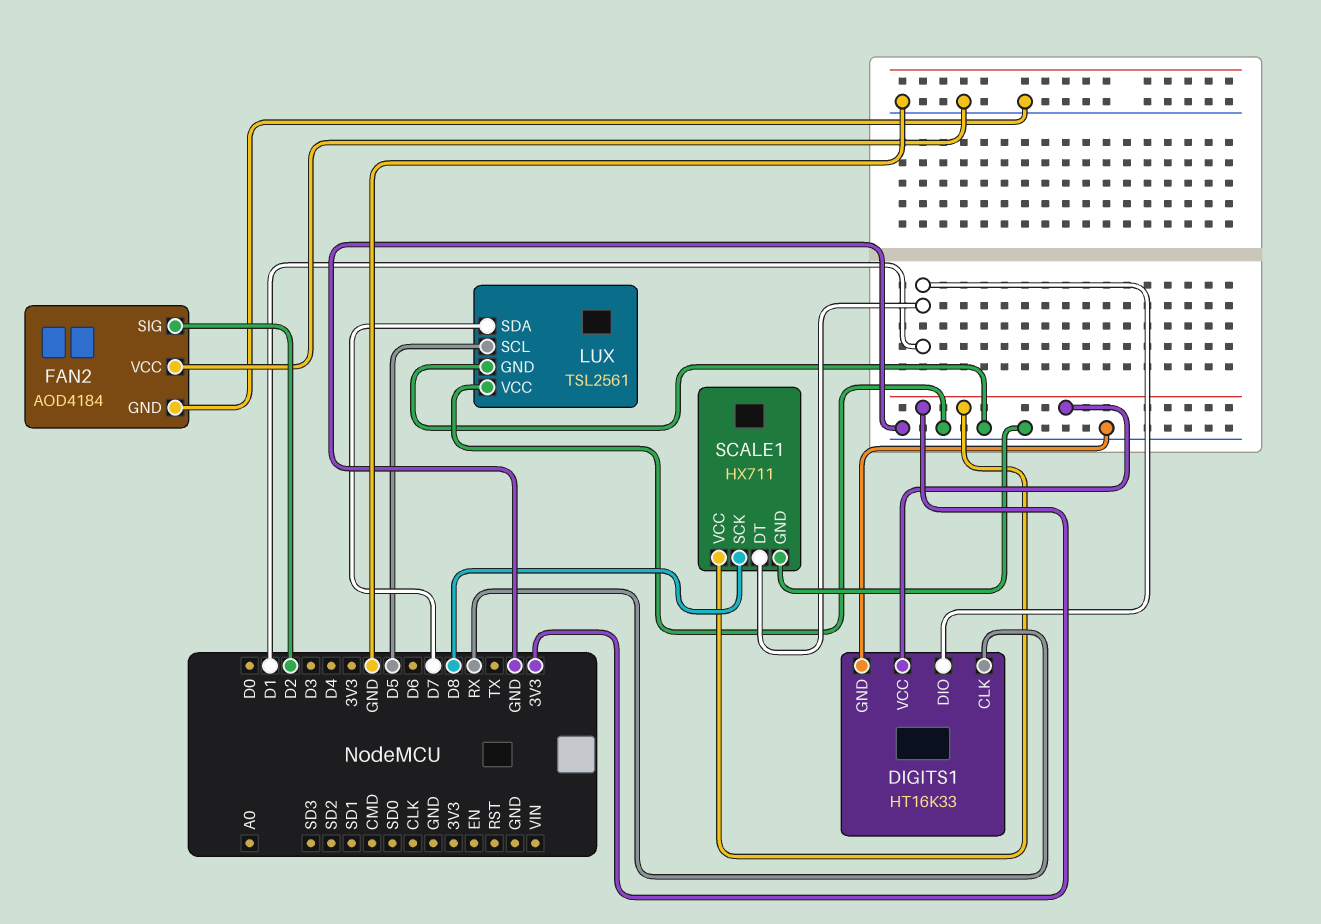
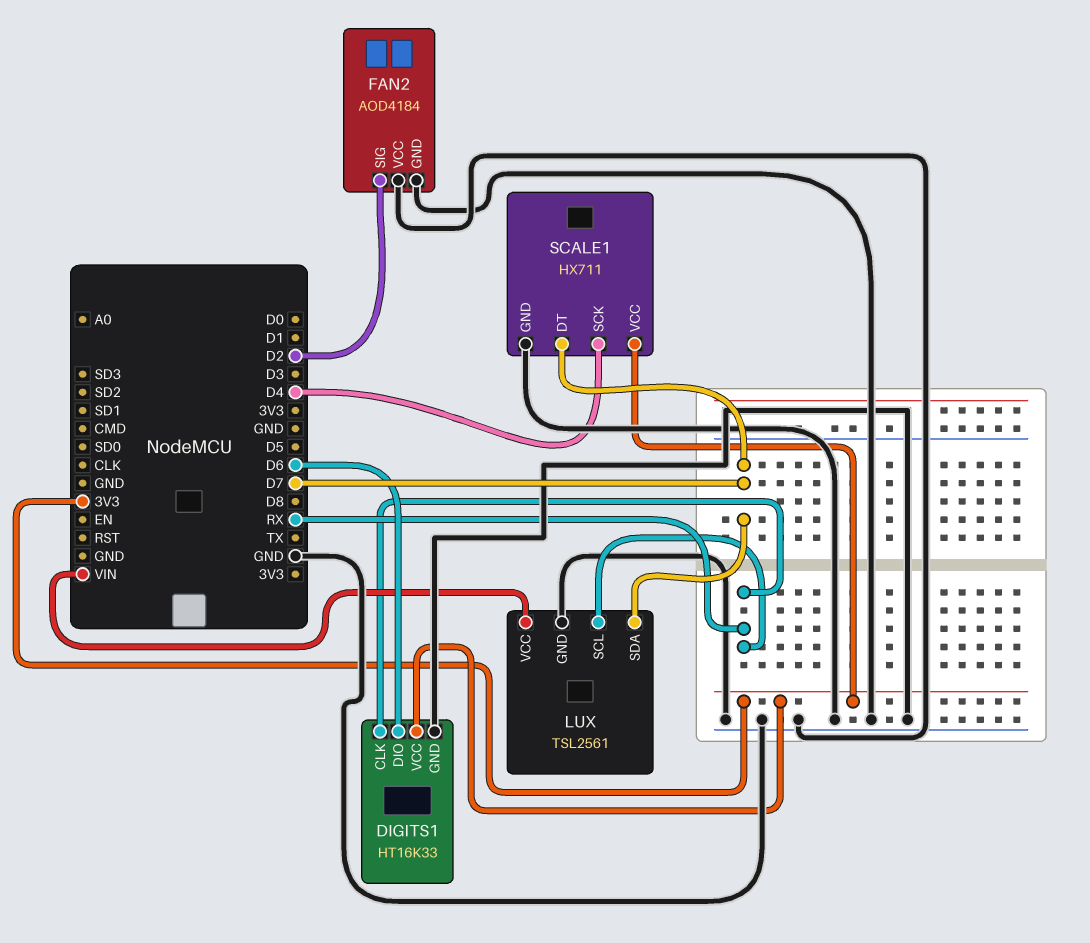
DIGITS1 pin DIO: D1 -> D6
LUX pin SCL: D5 -> RX
LUX pin VCC: GND -> VIN
SCALE1 pin DT: D1 -> D7
SCALE1 pin SCK: D8 -> D4

